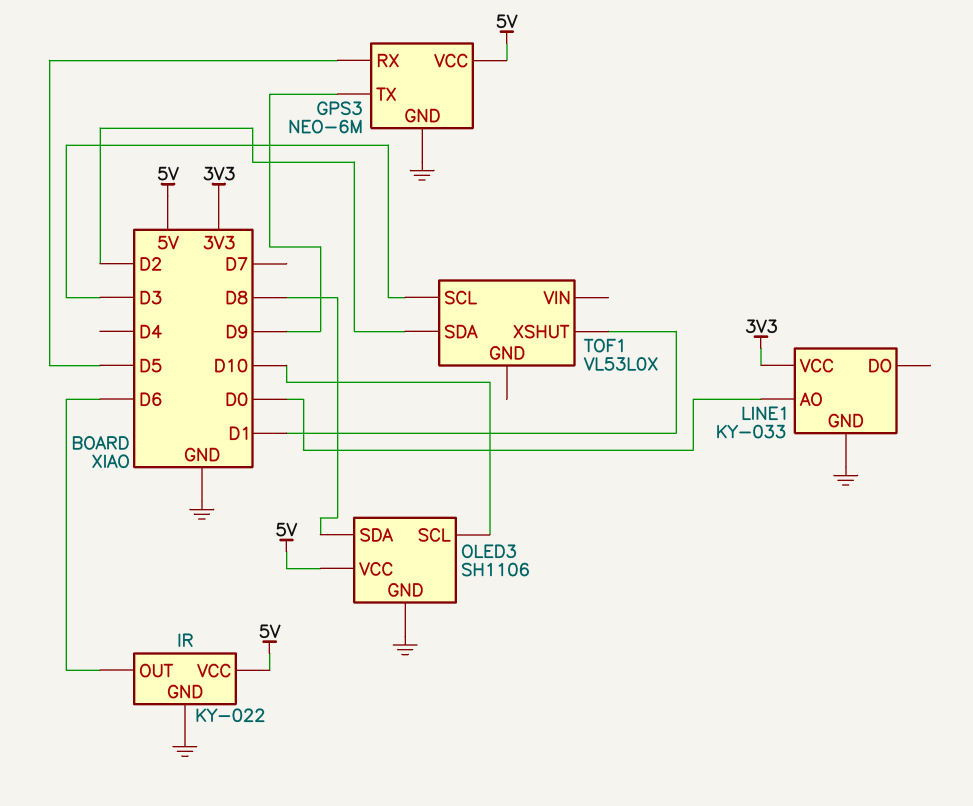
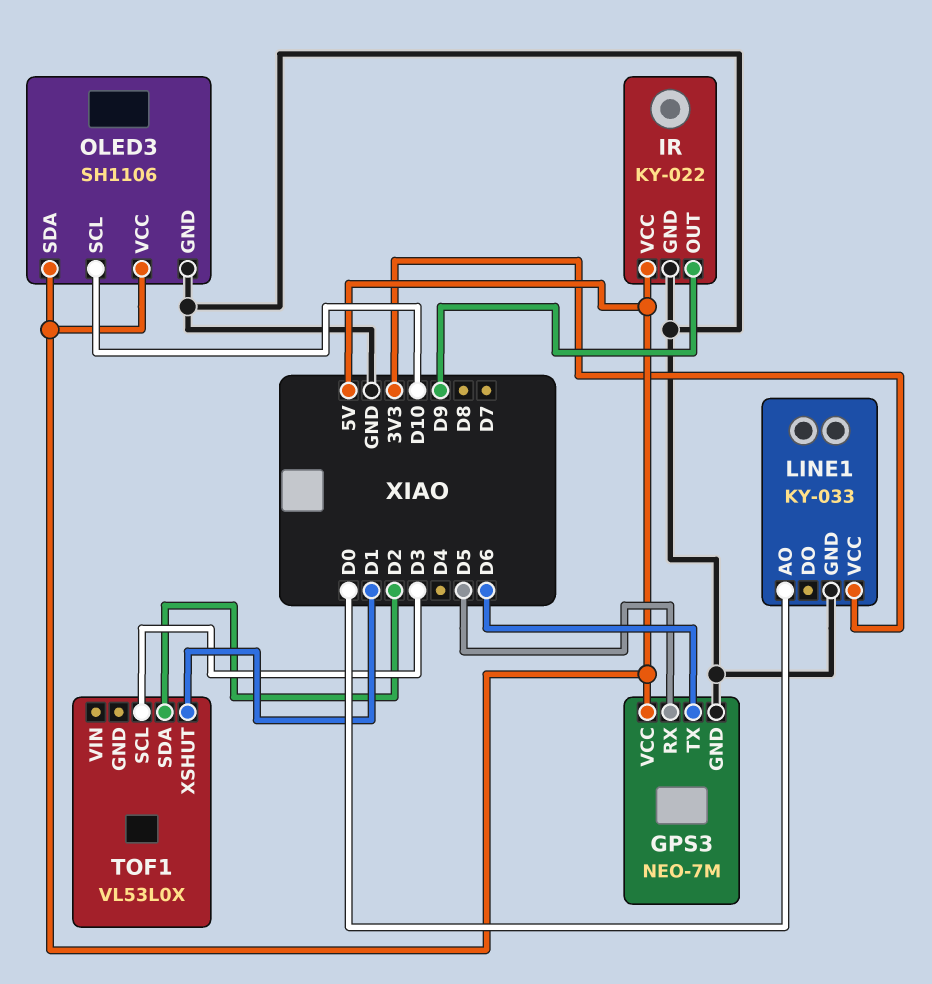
GPS3: NEO-6M -> NEO-7M
GPS3 pin TX: D9 -> D6
IR pin OUT: D6 -> D9
OLED3 pin SDA: D8 -> 5V

